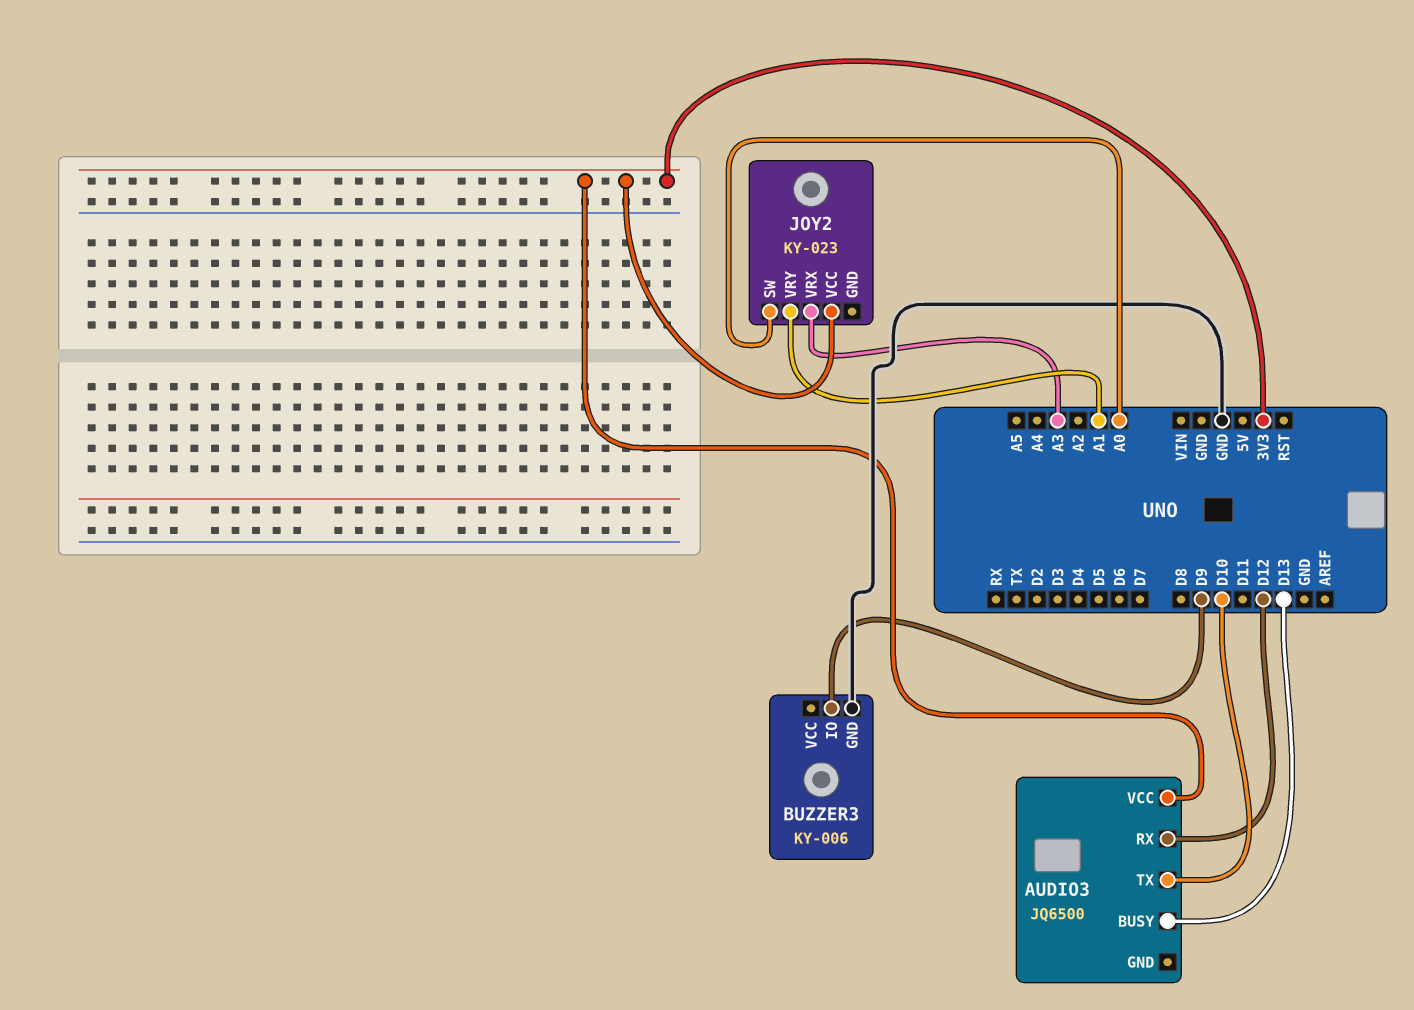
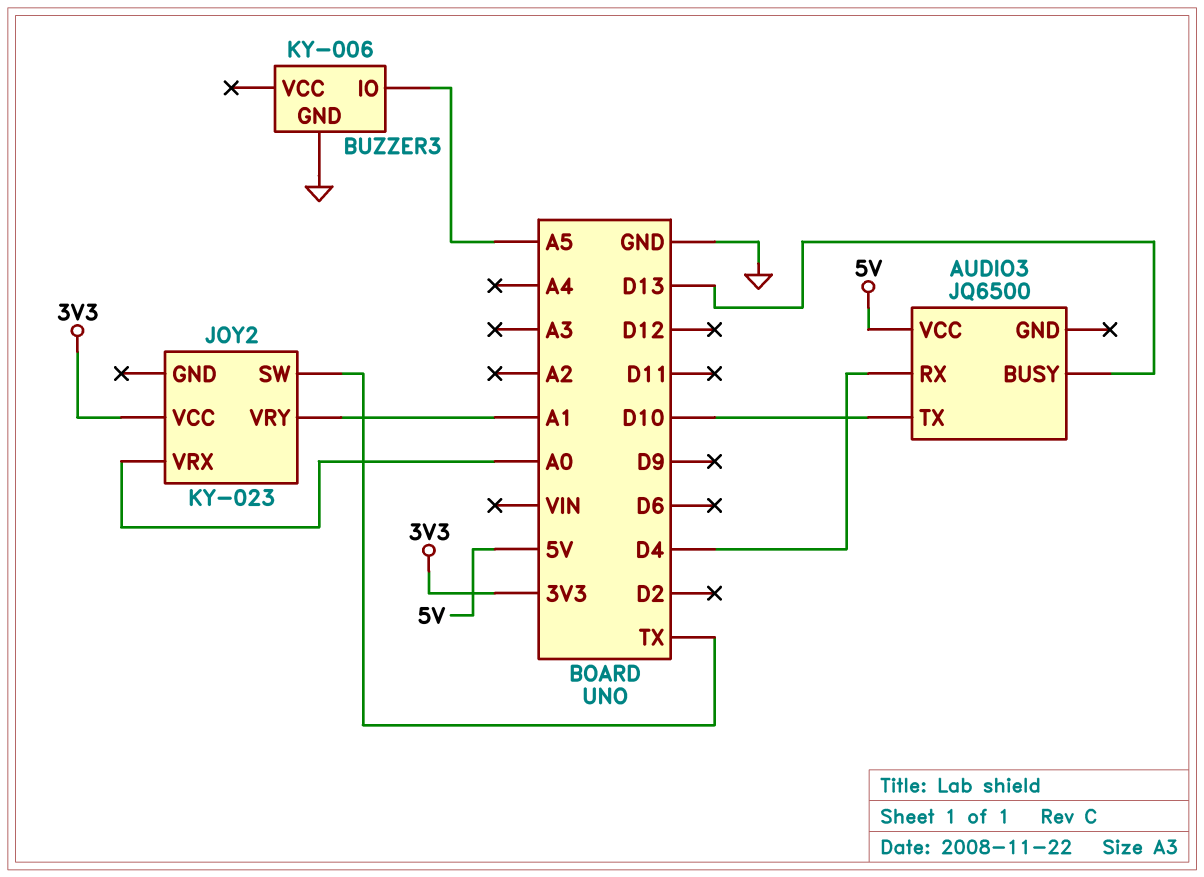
AUDIO3 pin RX: D12 -> D4
AUDIO3 pin VCC: 3V3 -> 5V
BUZZER3 pin IO: D9 -> A5
JOY2 pin SW: A0 -> TX
JOY2 pin VRX: A3 -> A0

